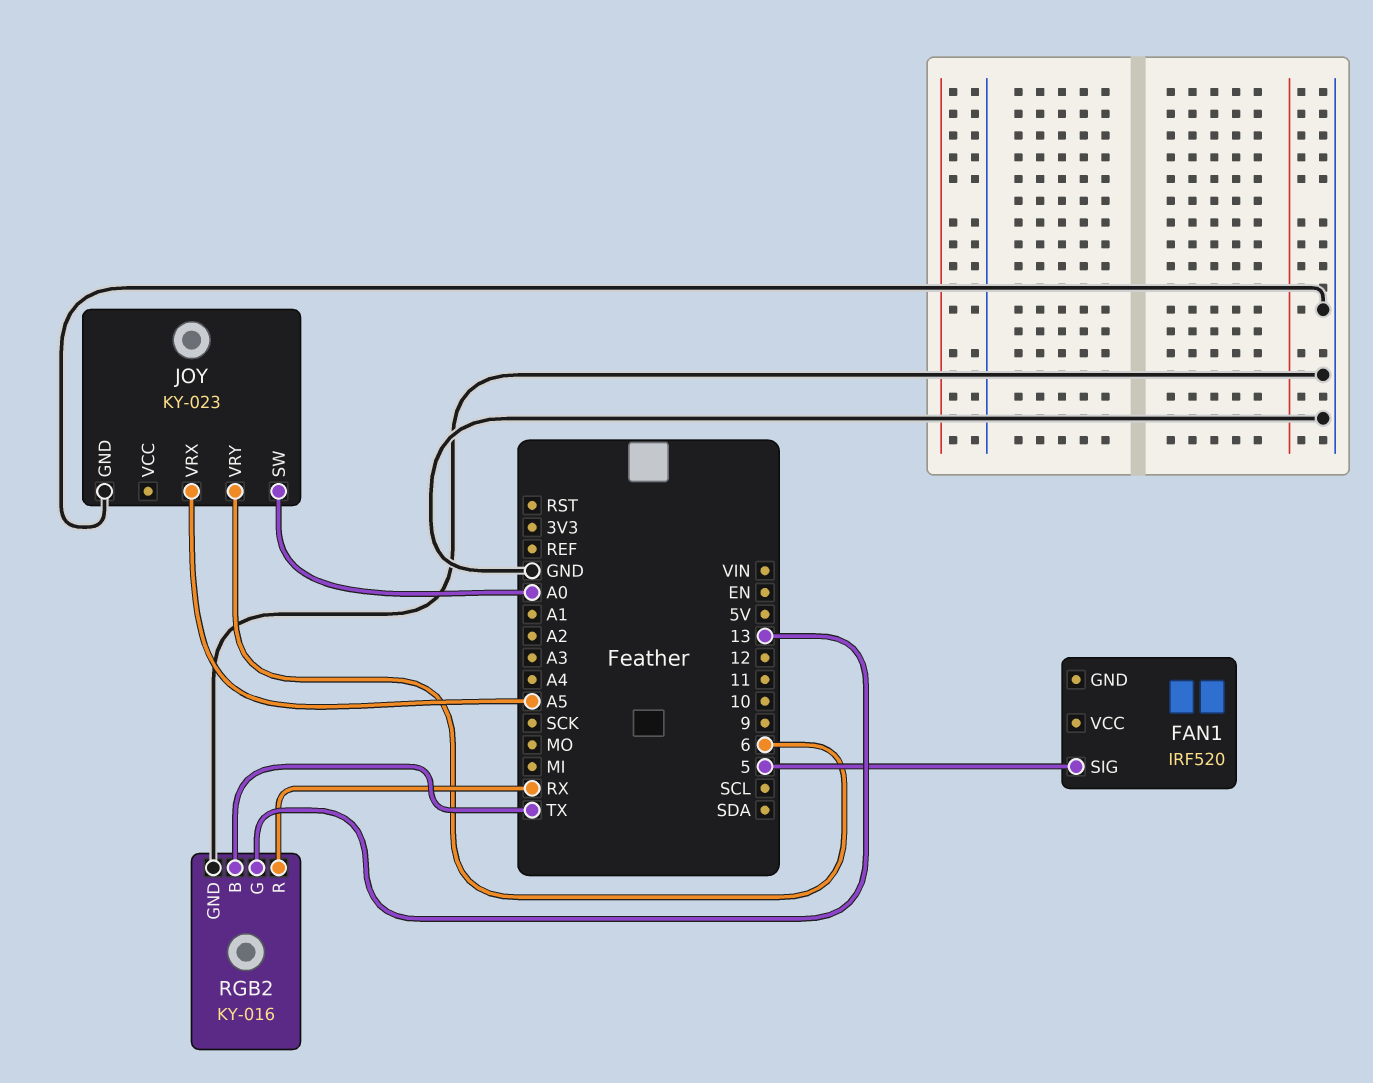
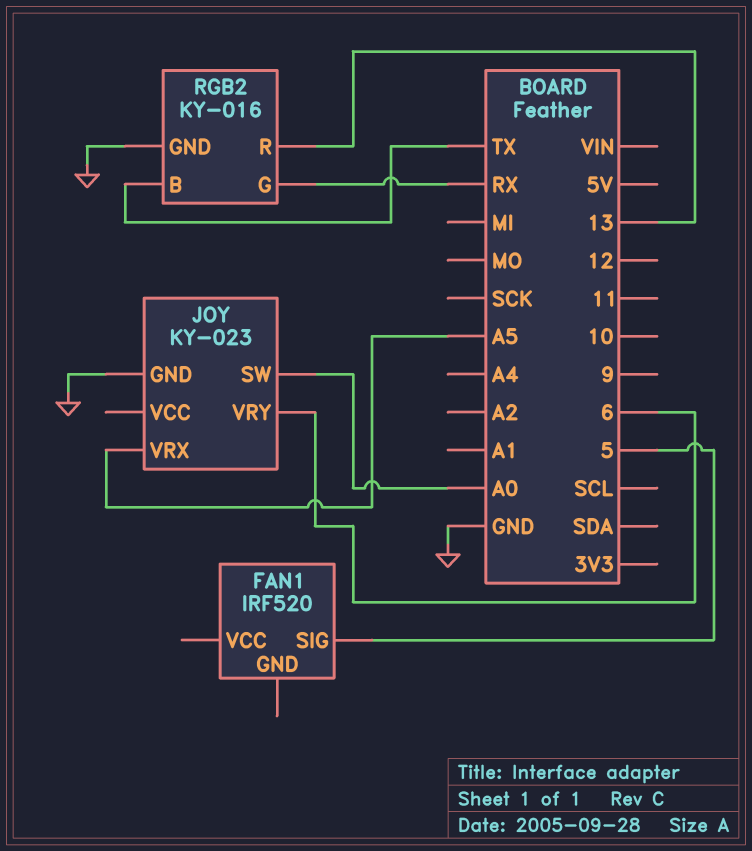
RGB2 pin G: 13 -> RX
RGB2 pin R: RX -> 13

